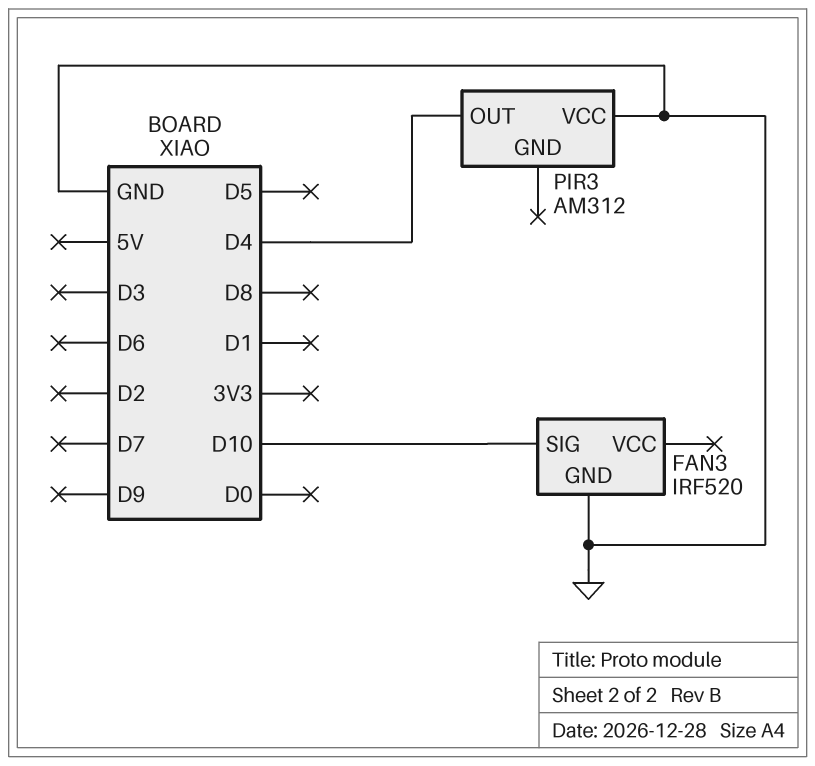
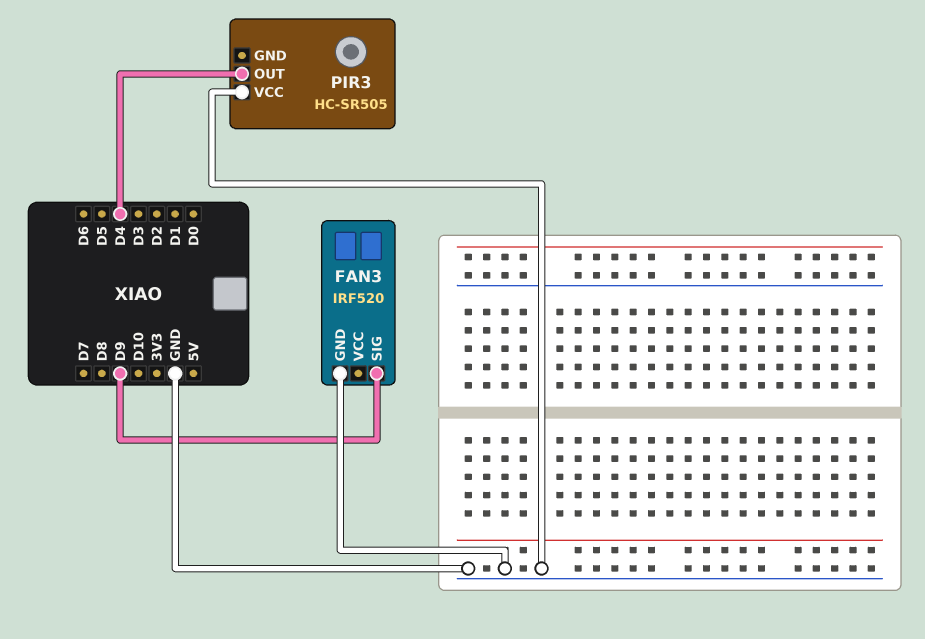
FAN3 pin SIG: D10 -> D9
PIR3: AM312 -> HC-SR505

